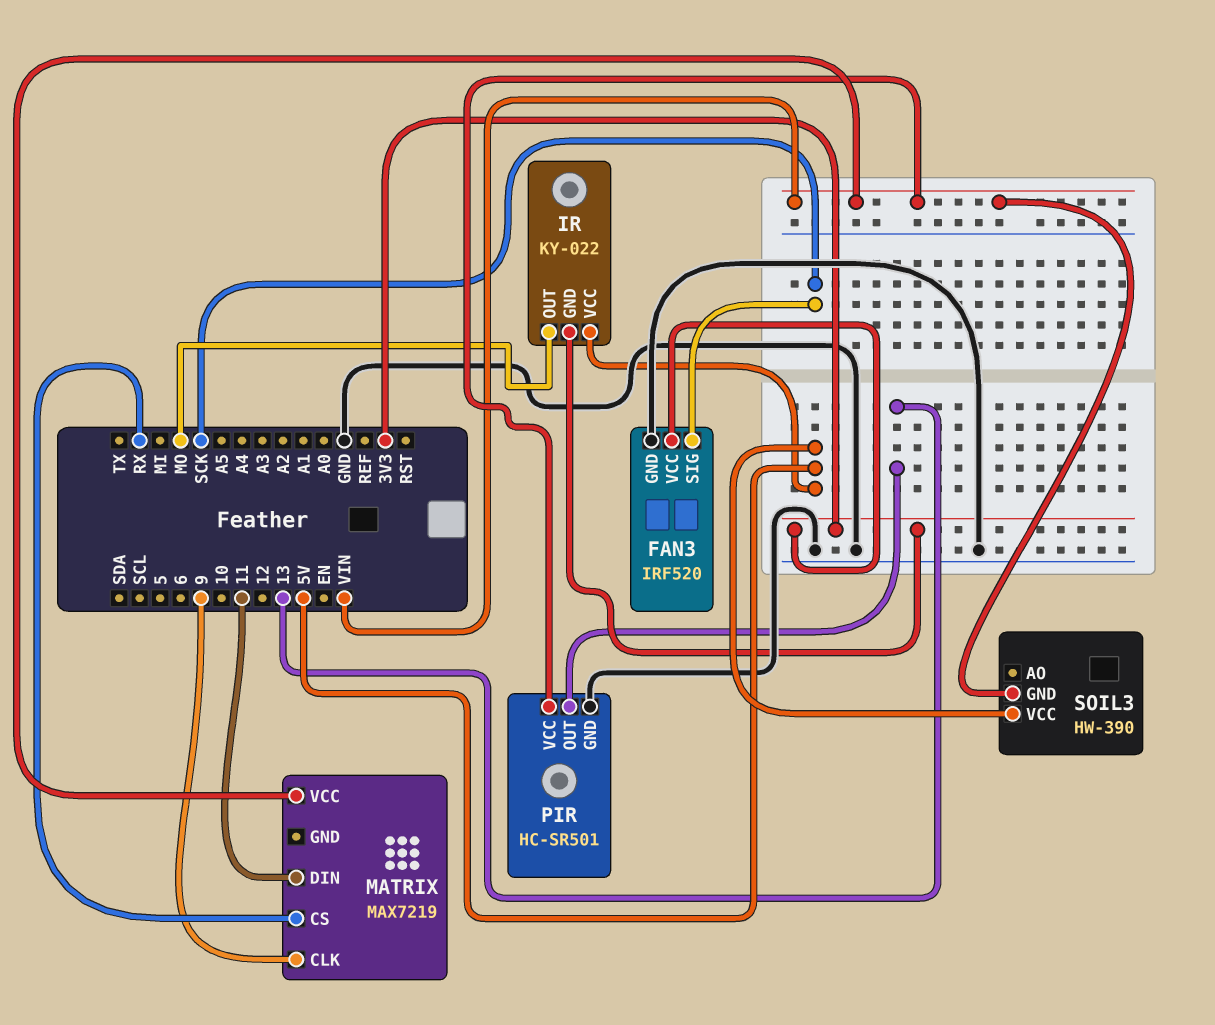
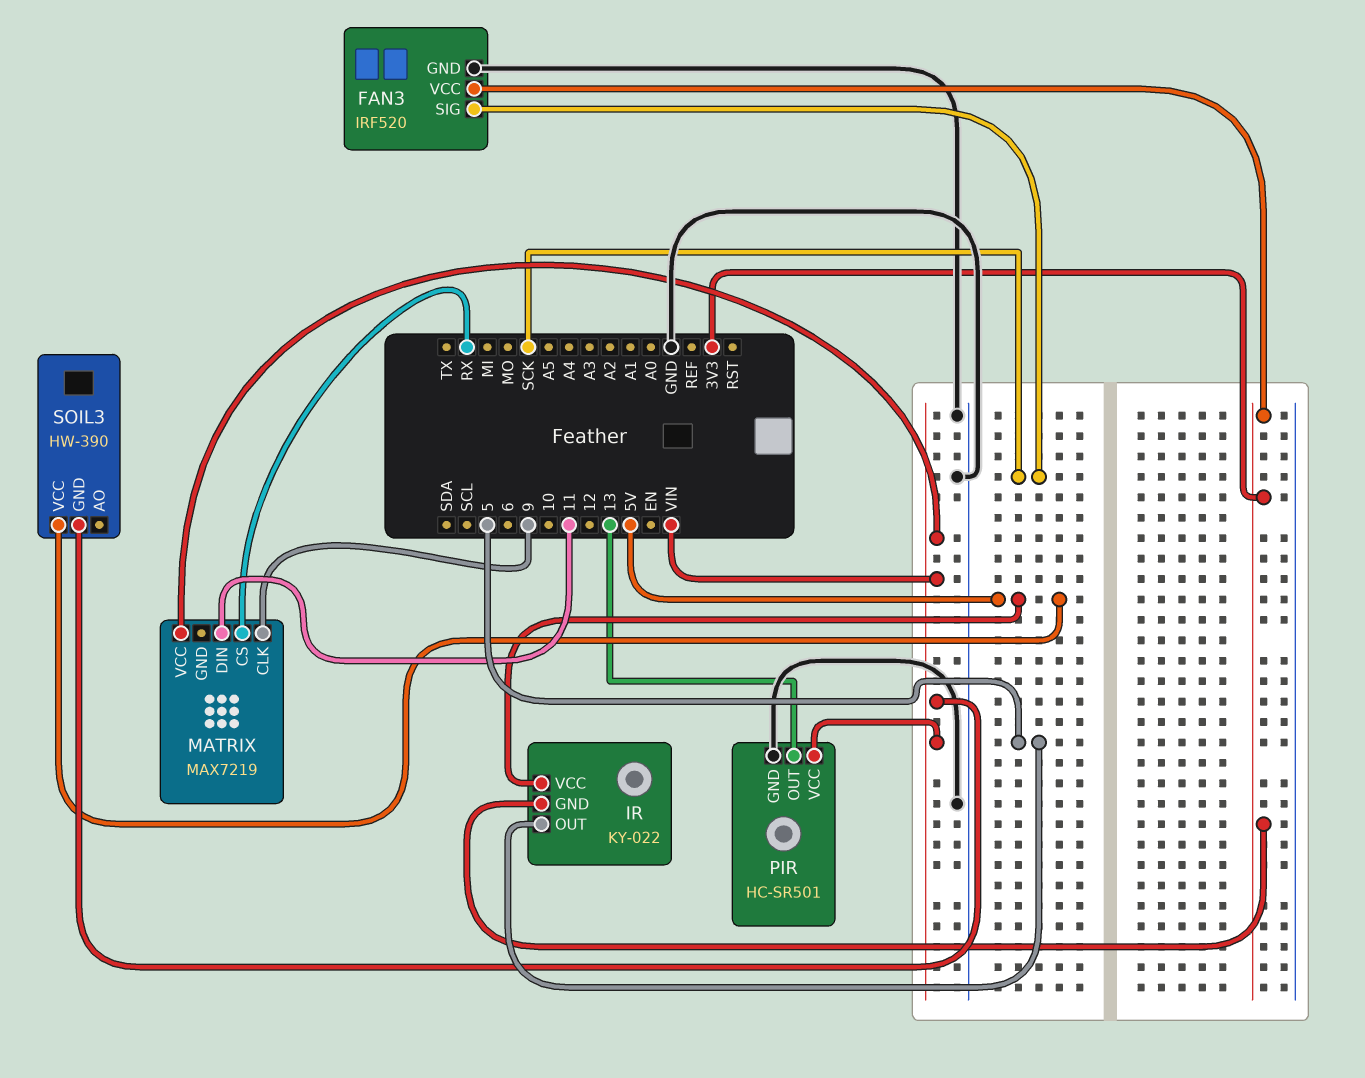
IR pin OUT: MO -> 5

